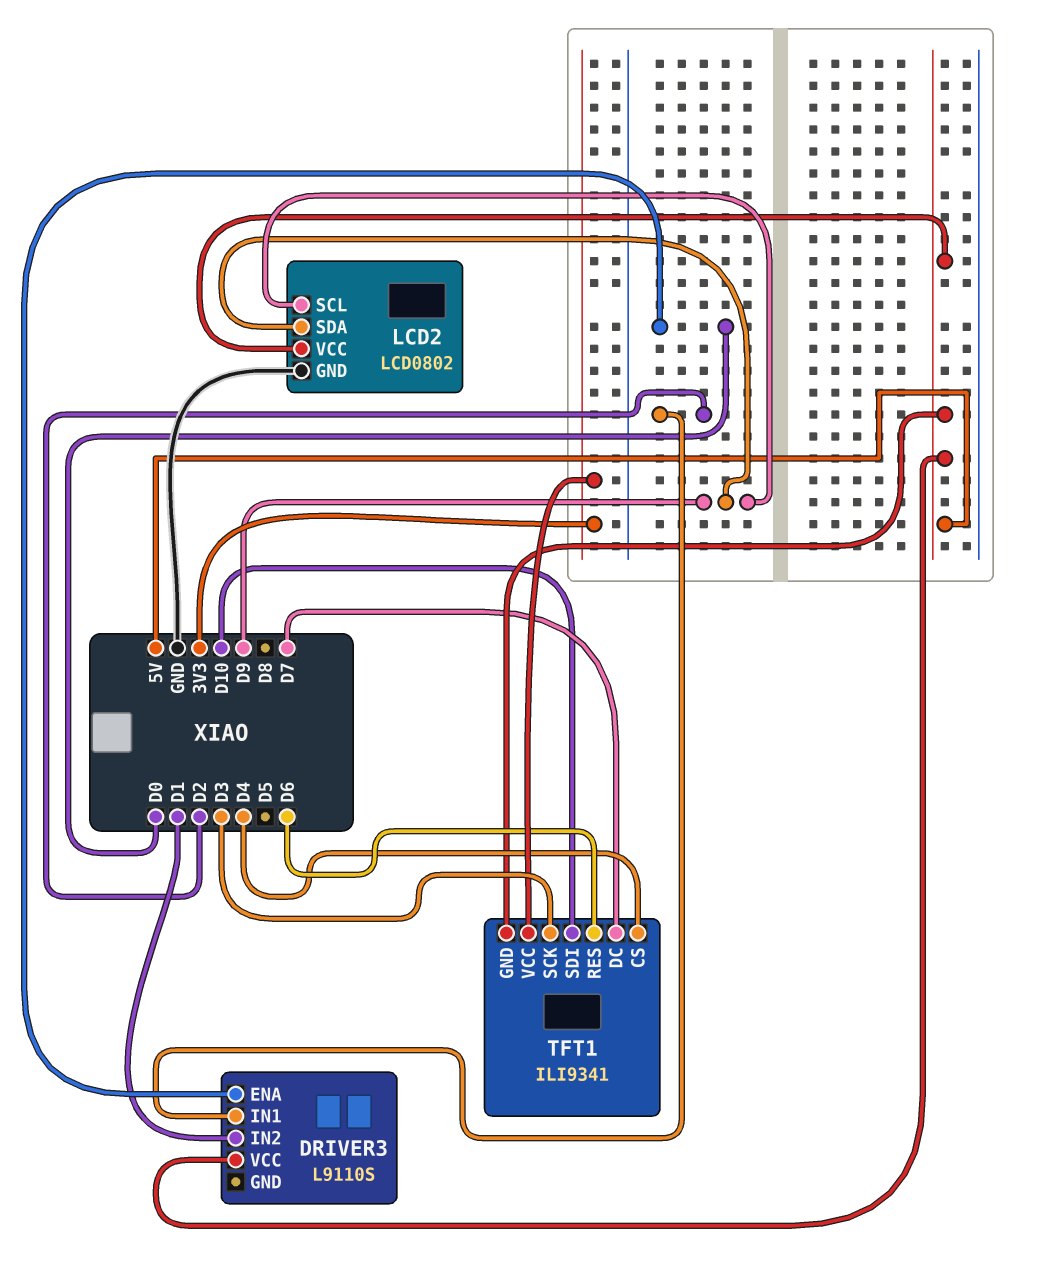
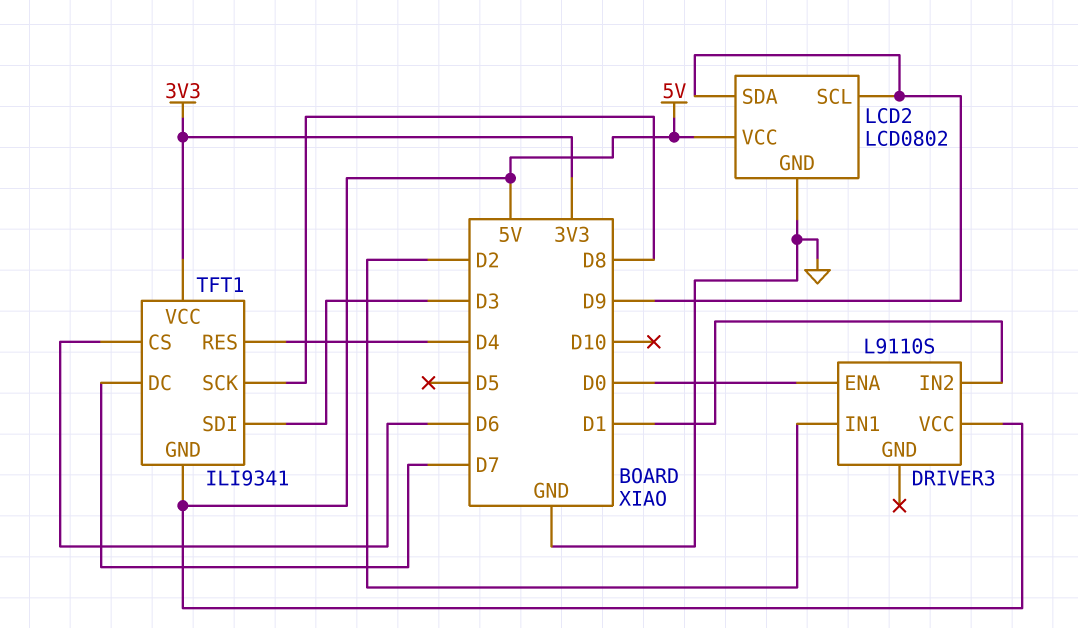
TFT1 pin CS: D4 -> D6
TFT1 pin RES: D6 -> D4
TFT1 pin SCK: D3 -> D8
TFT1 pin SDI: D10 -> D3

